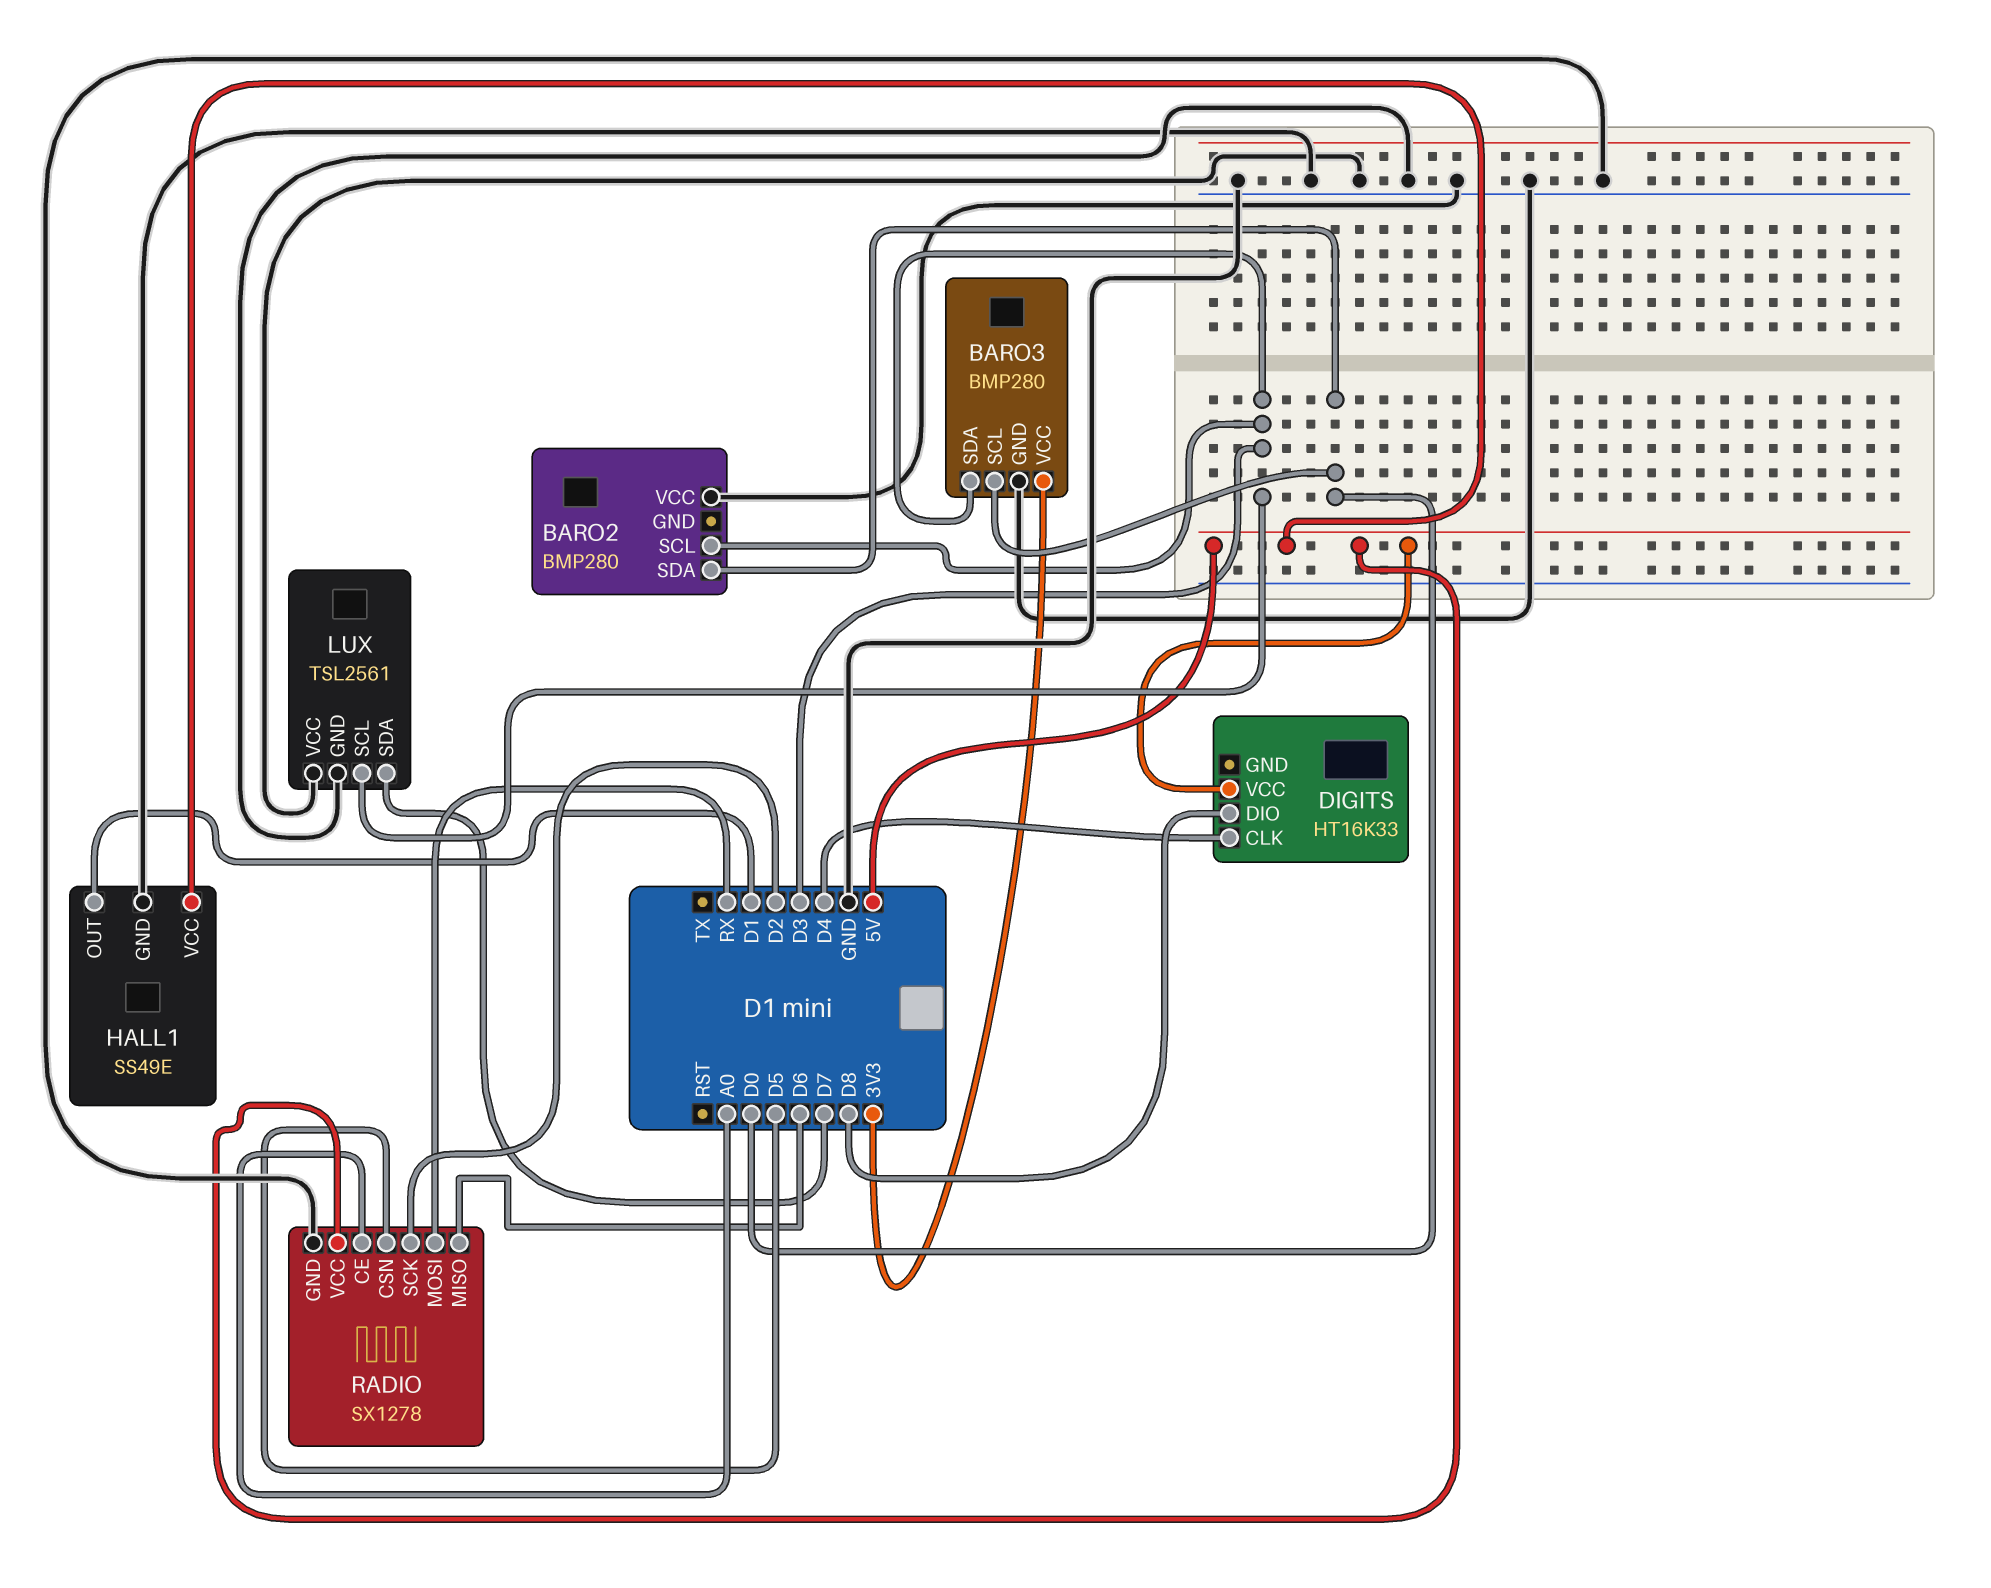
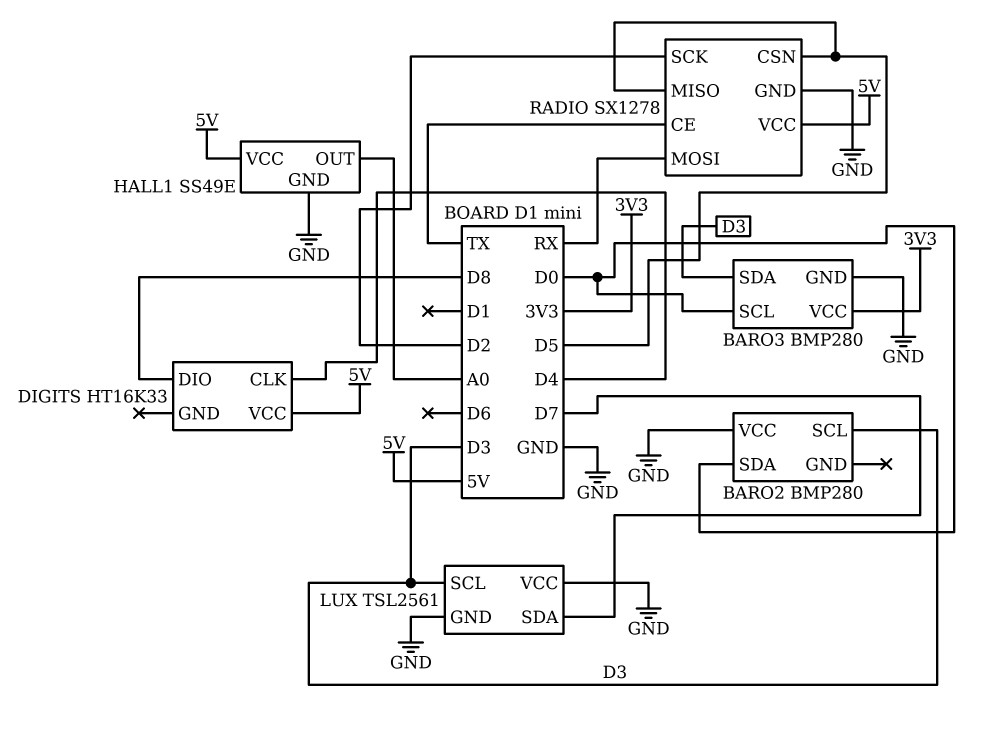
HALL1 pin OUT: D1 -> A0
RADIO pin CE: A0 -> TX
RADIO pin MISO: D6 -> D5

